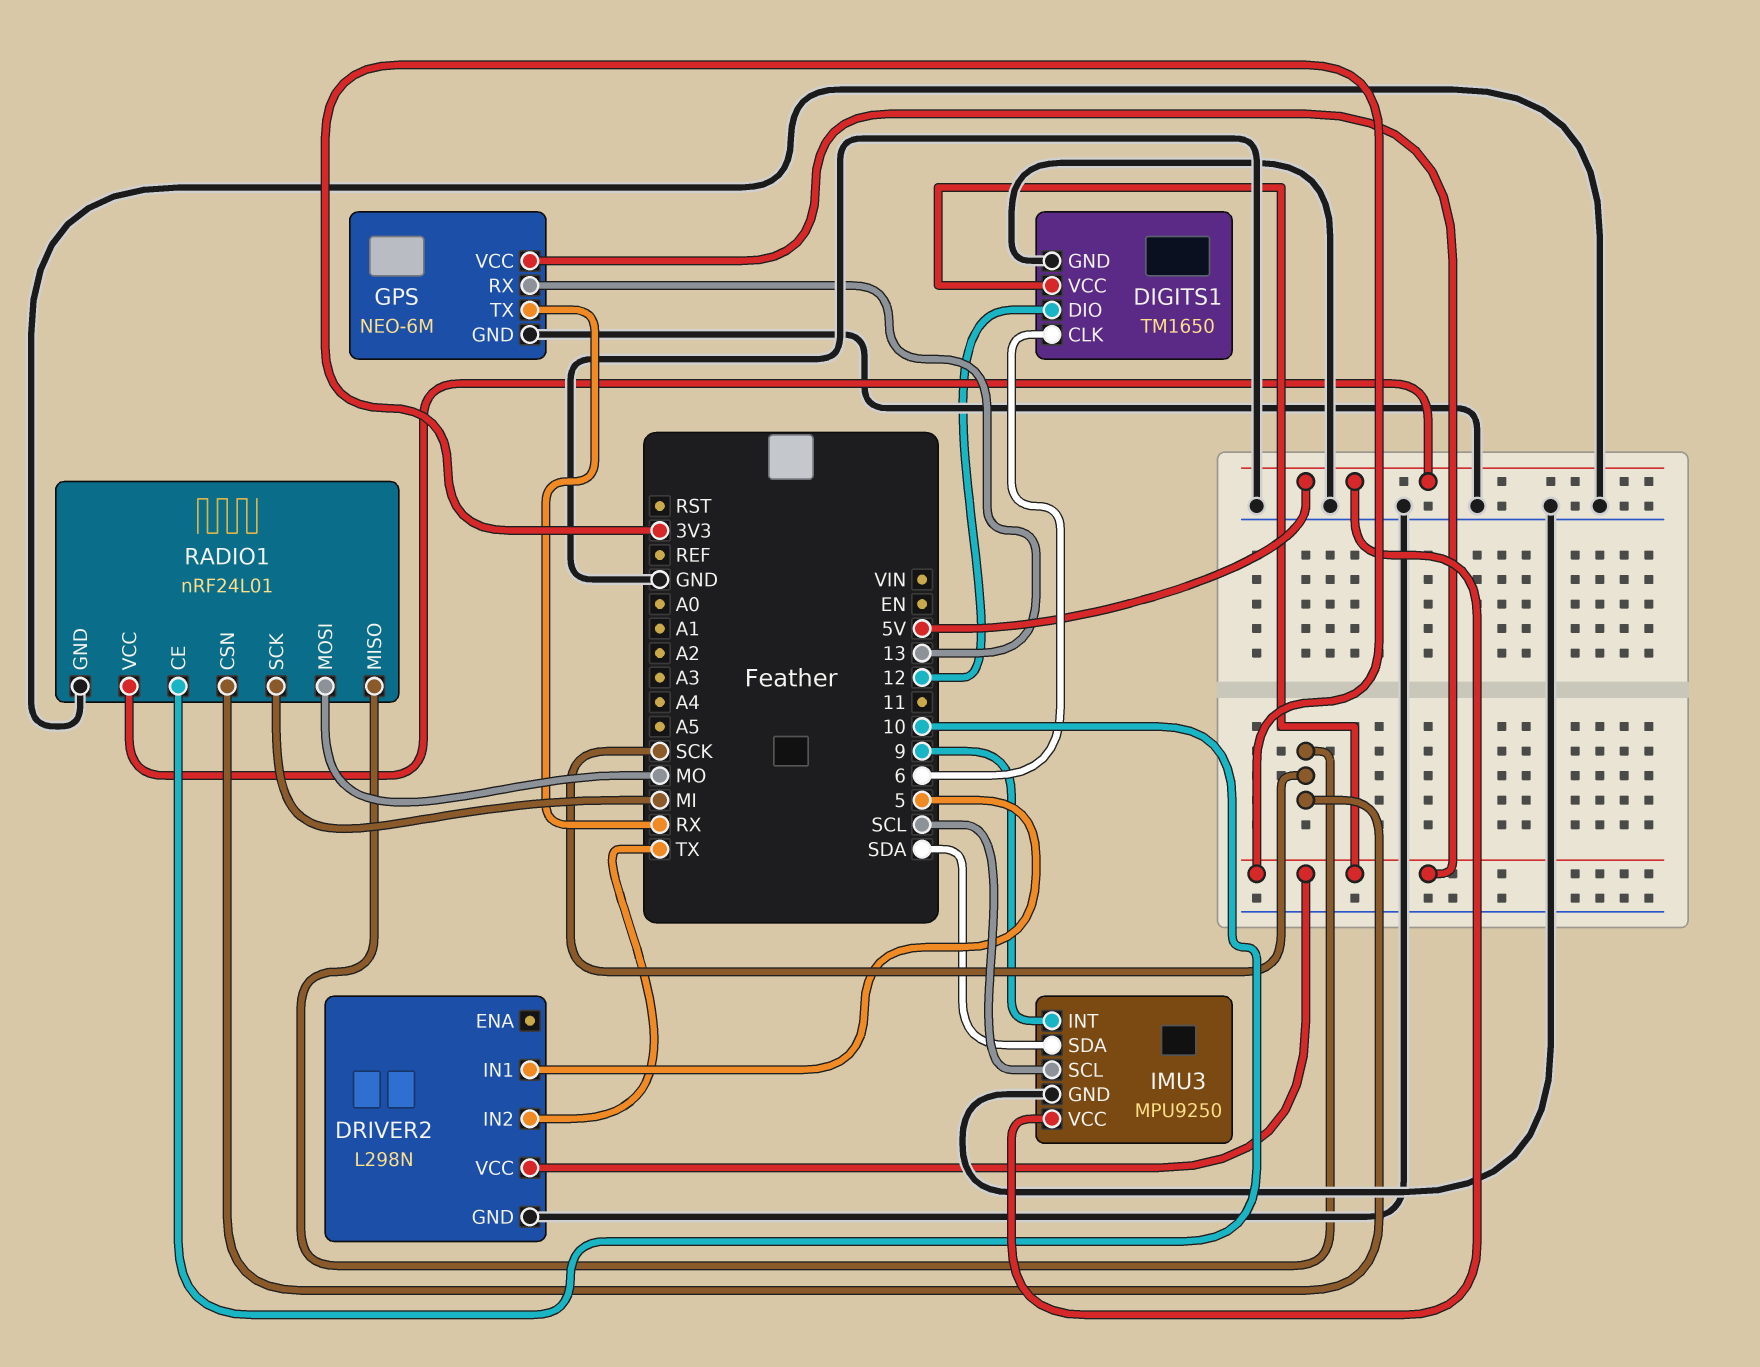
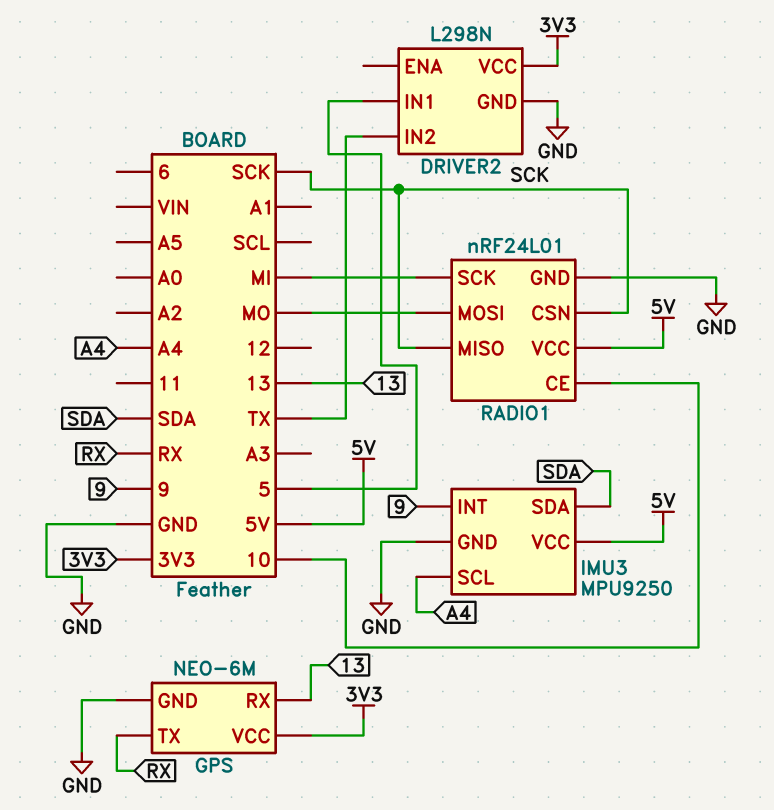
DIGITS1: TM1650 -> none
DIGITS1 pin CLK: 6 -> none
DIGITS1 pin DIO: 12 -> none
DIGITS1 pin GND: GND -> none
DIGITS1 pin VCC: 3V3 -> none
IMU3 pin SCL: SCL -> A4

